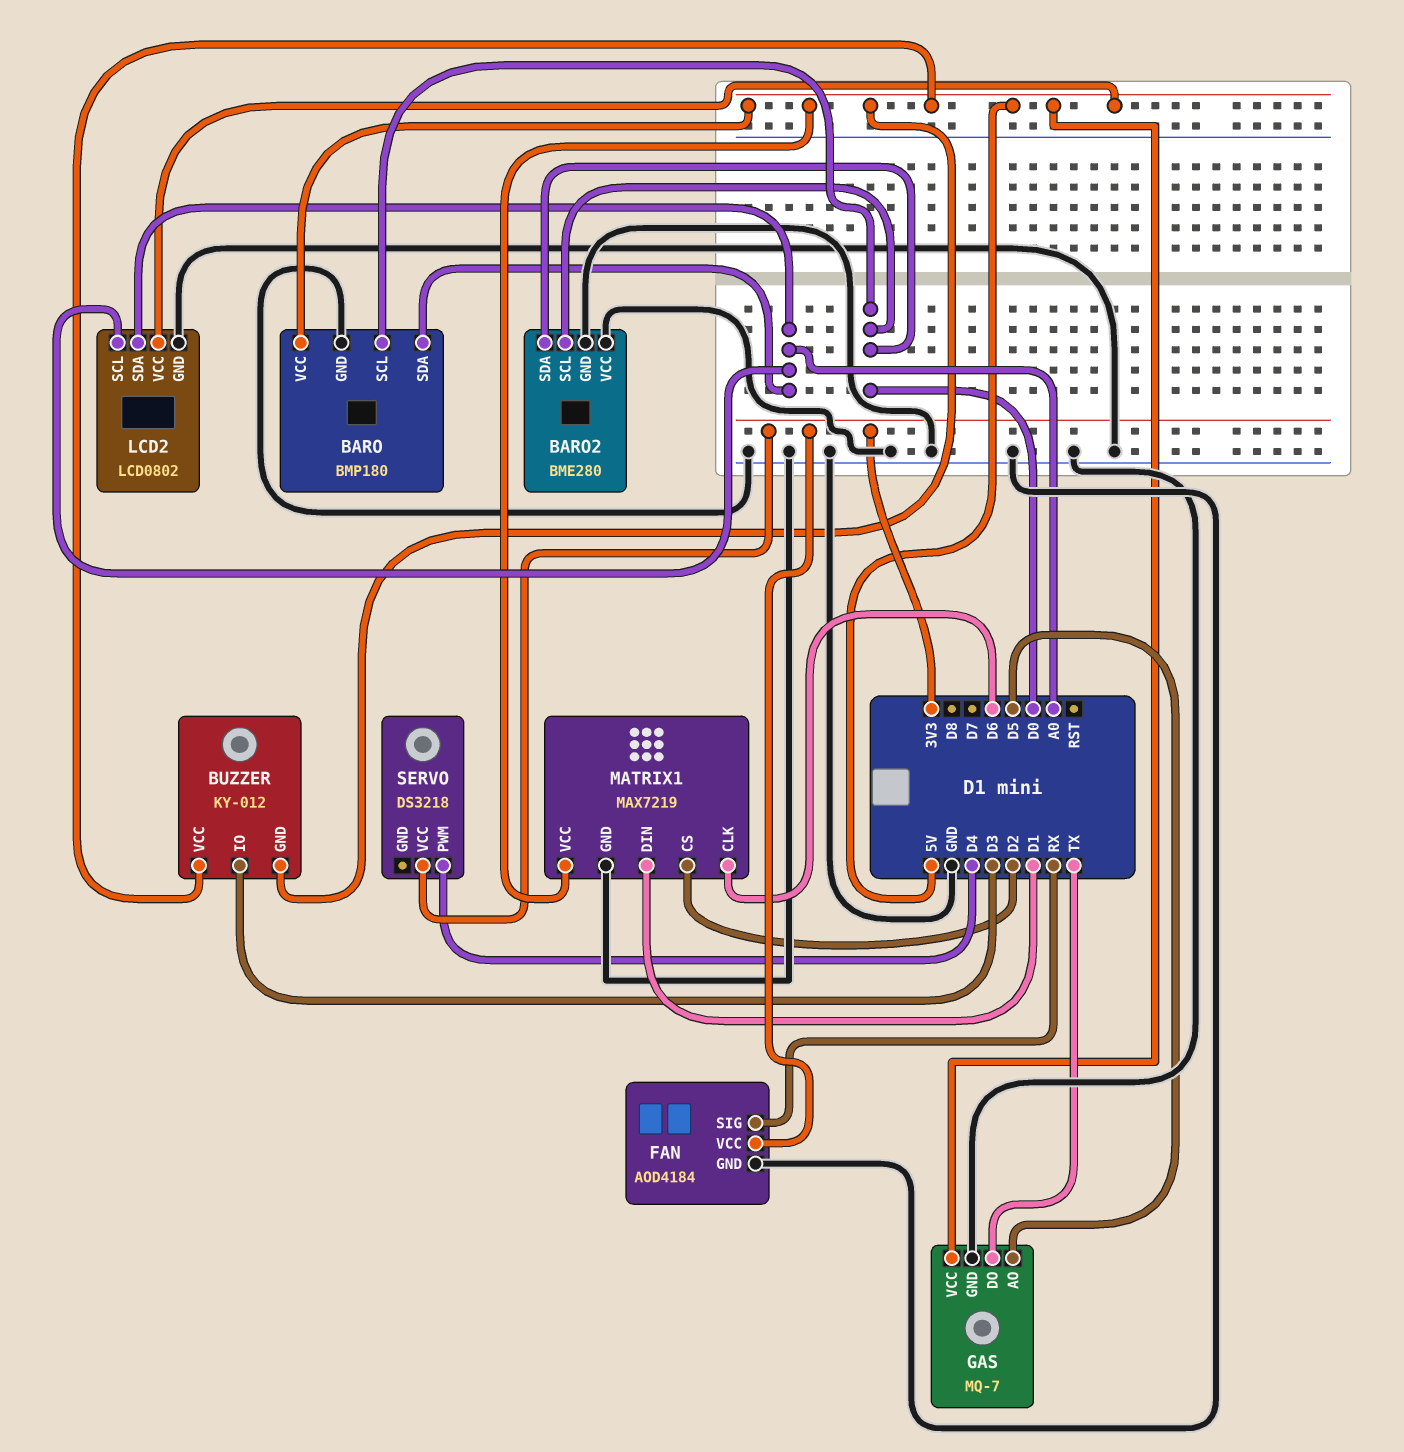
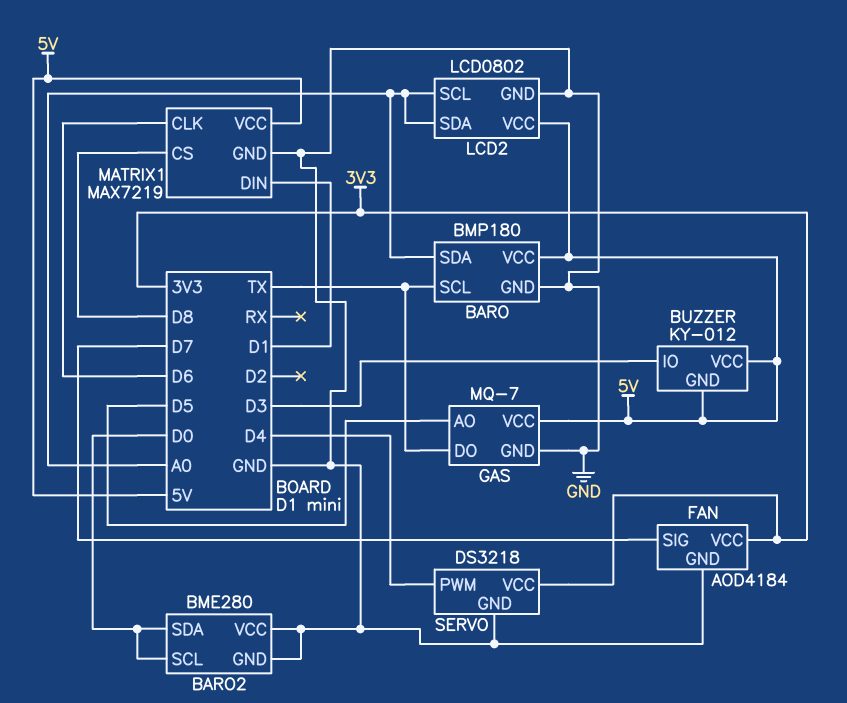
BARO pin SCL: D0 -> TX
FAN pin SIG: RX -> D7
MATRIX1 pin CS: D2 -> D8
SERVO pin GND: none -> GND

